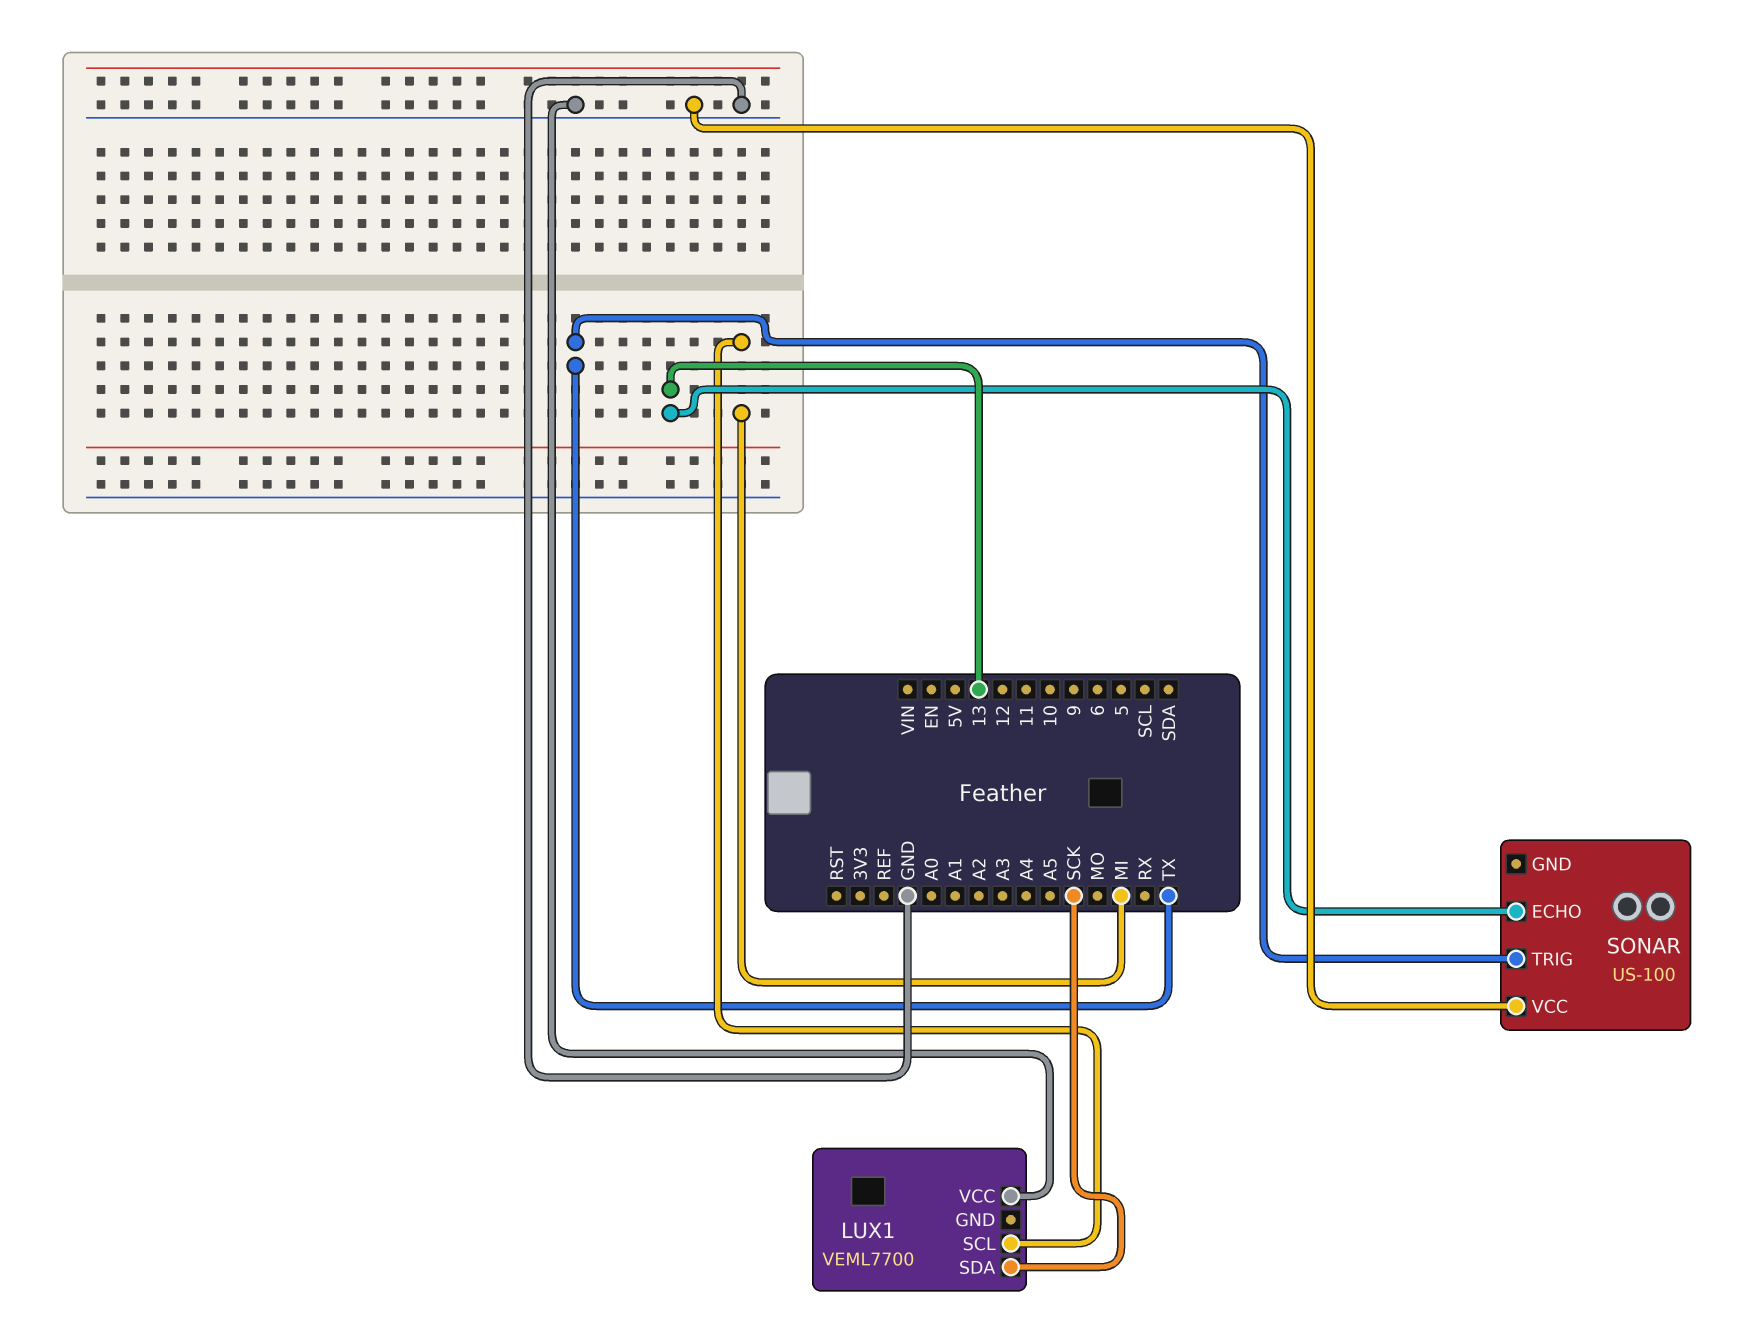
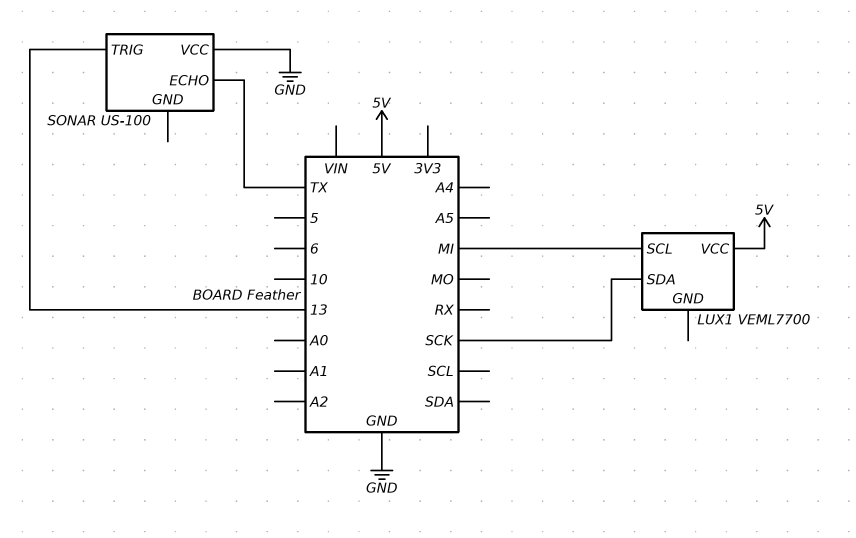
LUX1 pin VCC: GND -> 5V
SONAR pin ECHO: 13 -> TX
SONAR pin TRIG: TX -> 13

